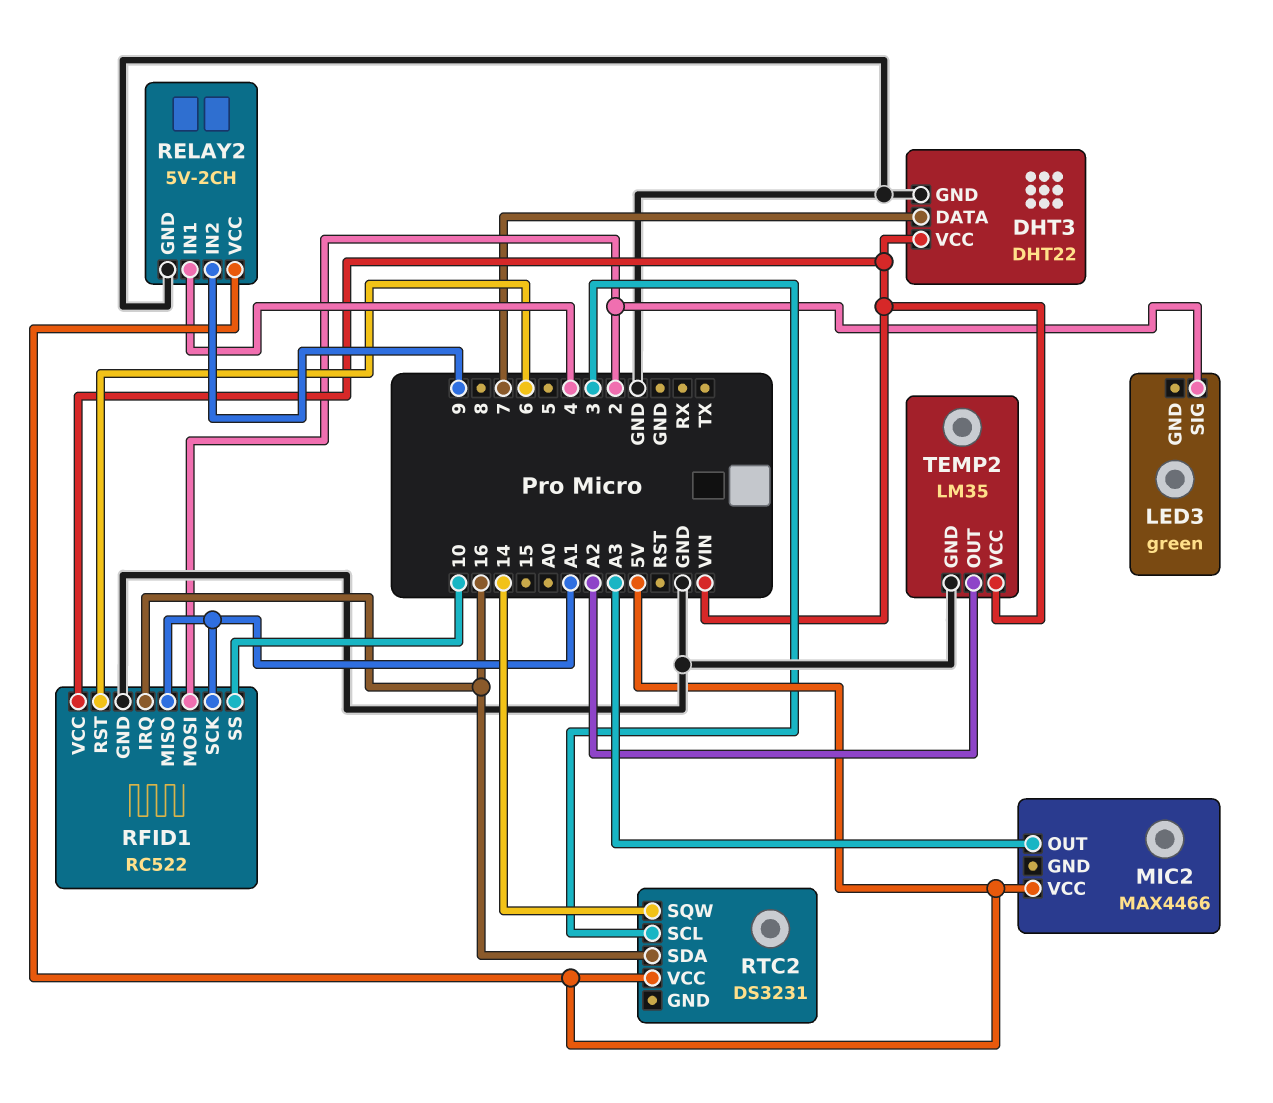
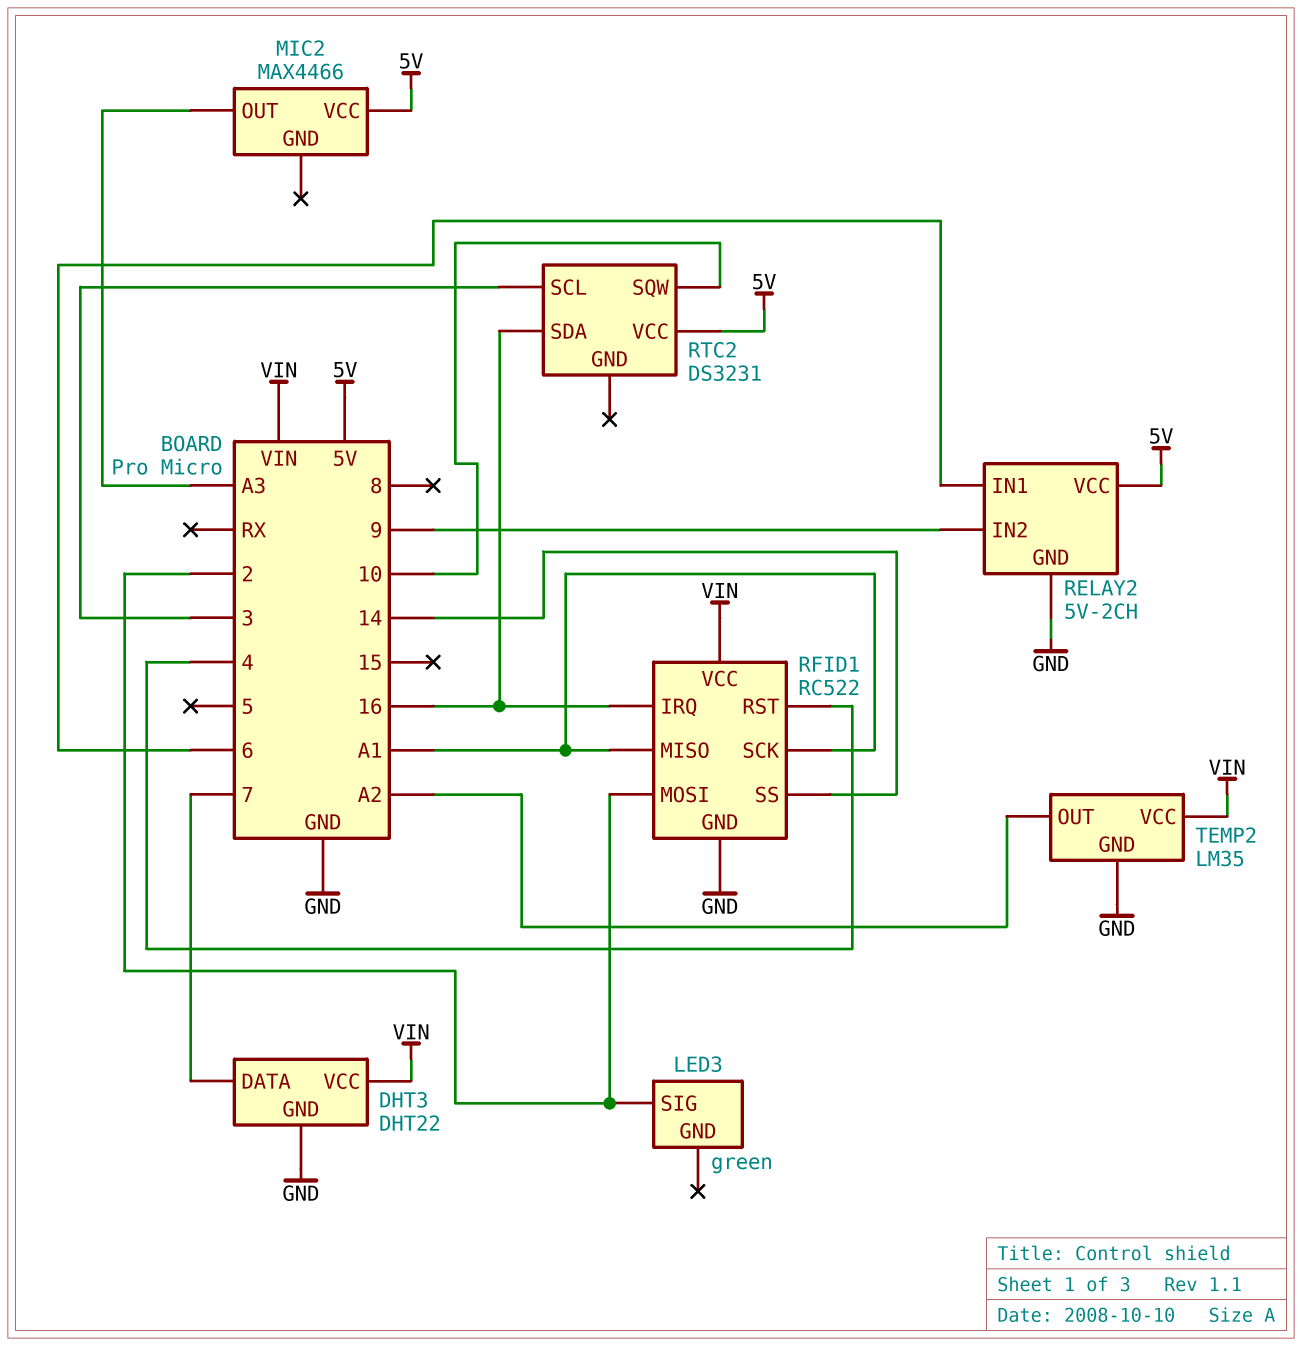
RELAY2 pin IN1: 4 -> 6
RFID1 pin RST: 6 -> 4
RFID1 pin SS: 10 -> 14
RTC2 pin SQW: 14 -> 10

